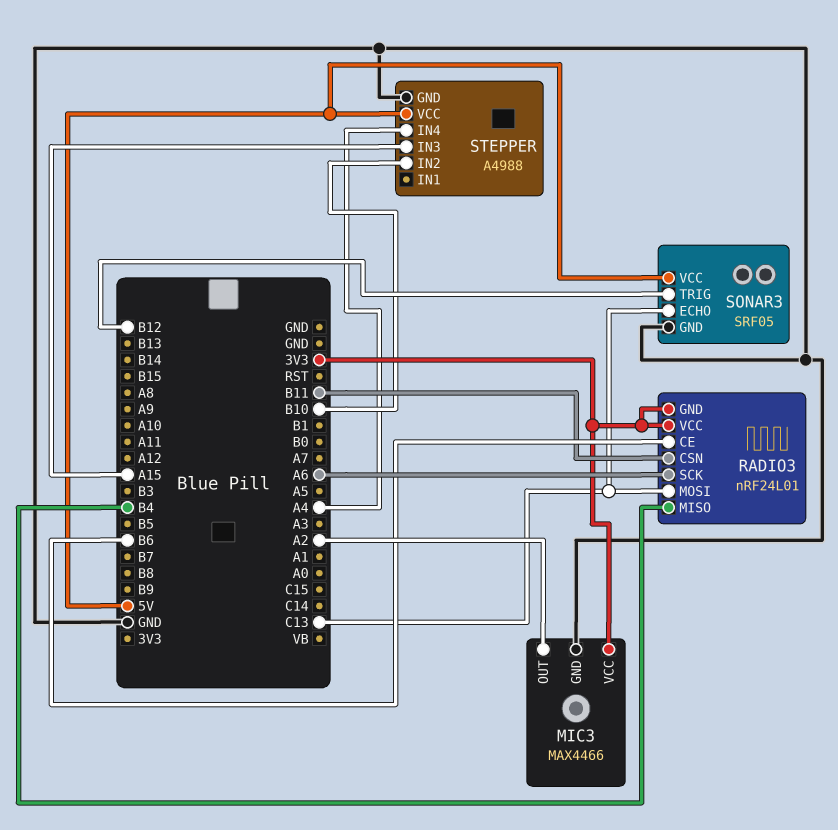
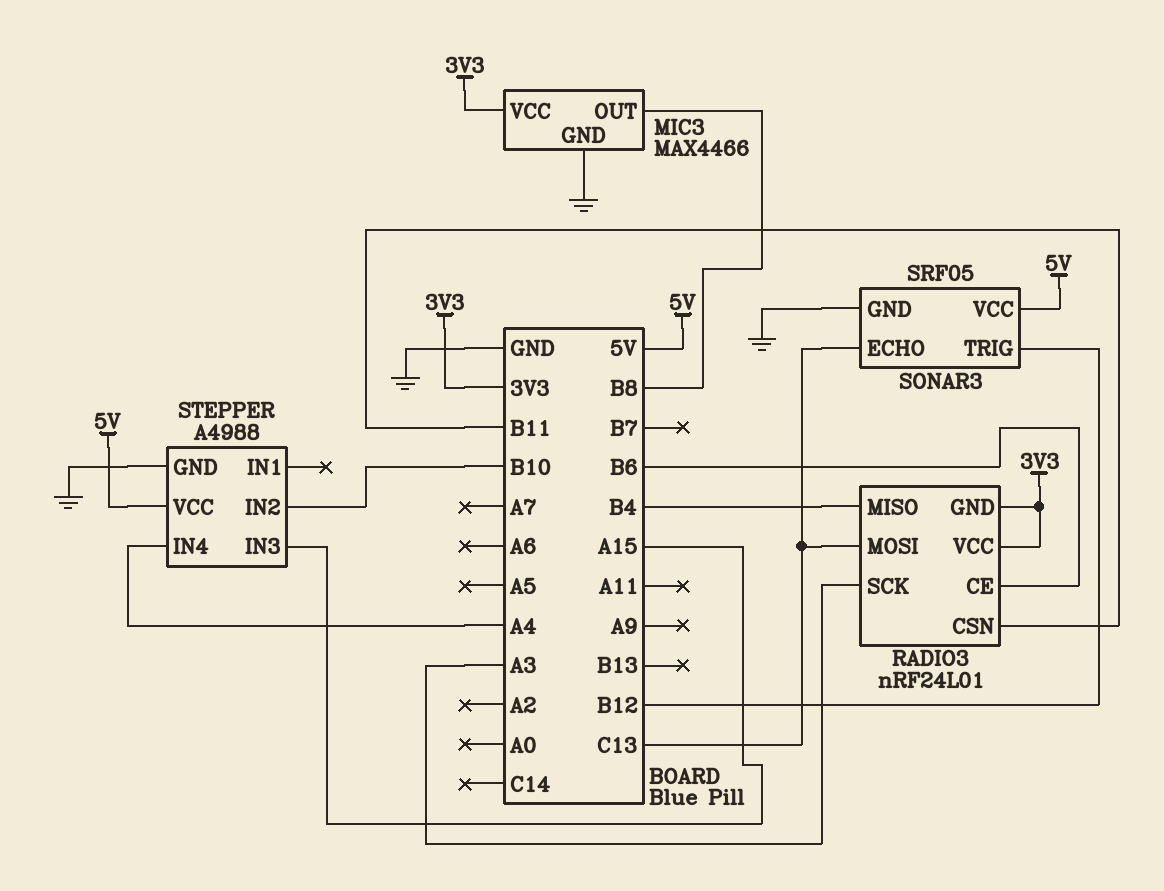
MIC3 pin OUT: A2 -> B8
RADIO3 pin SCK: A6 -> A3

